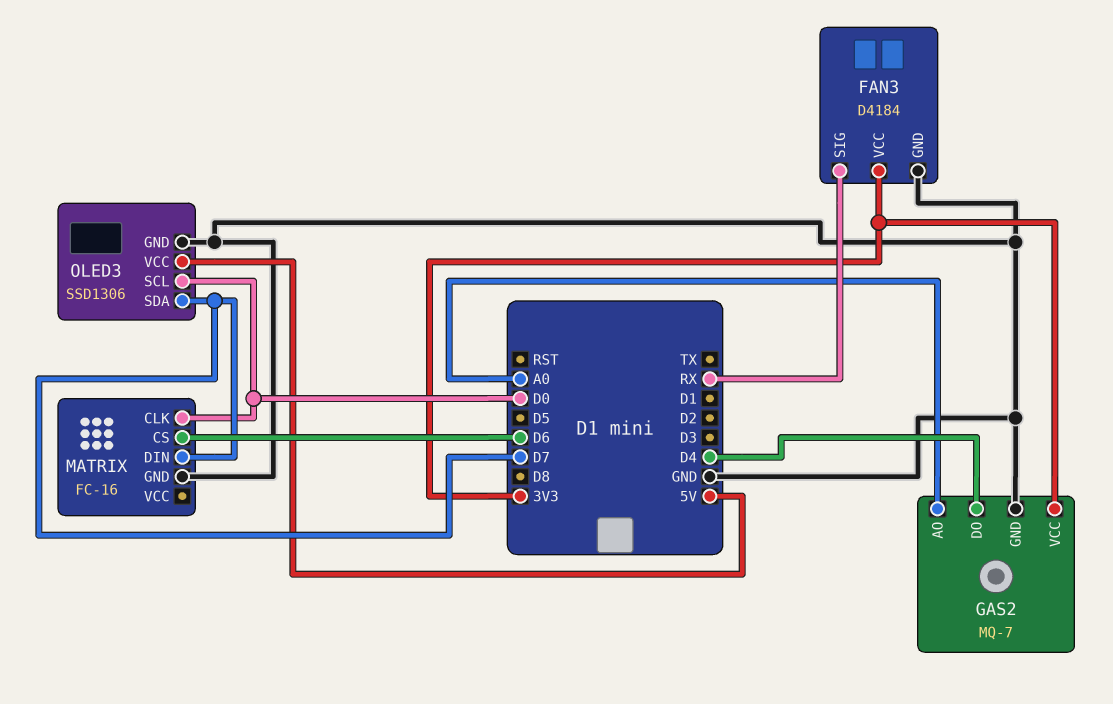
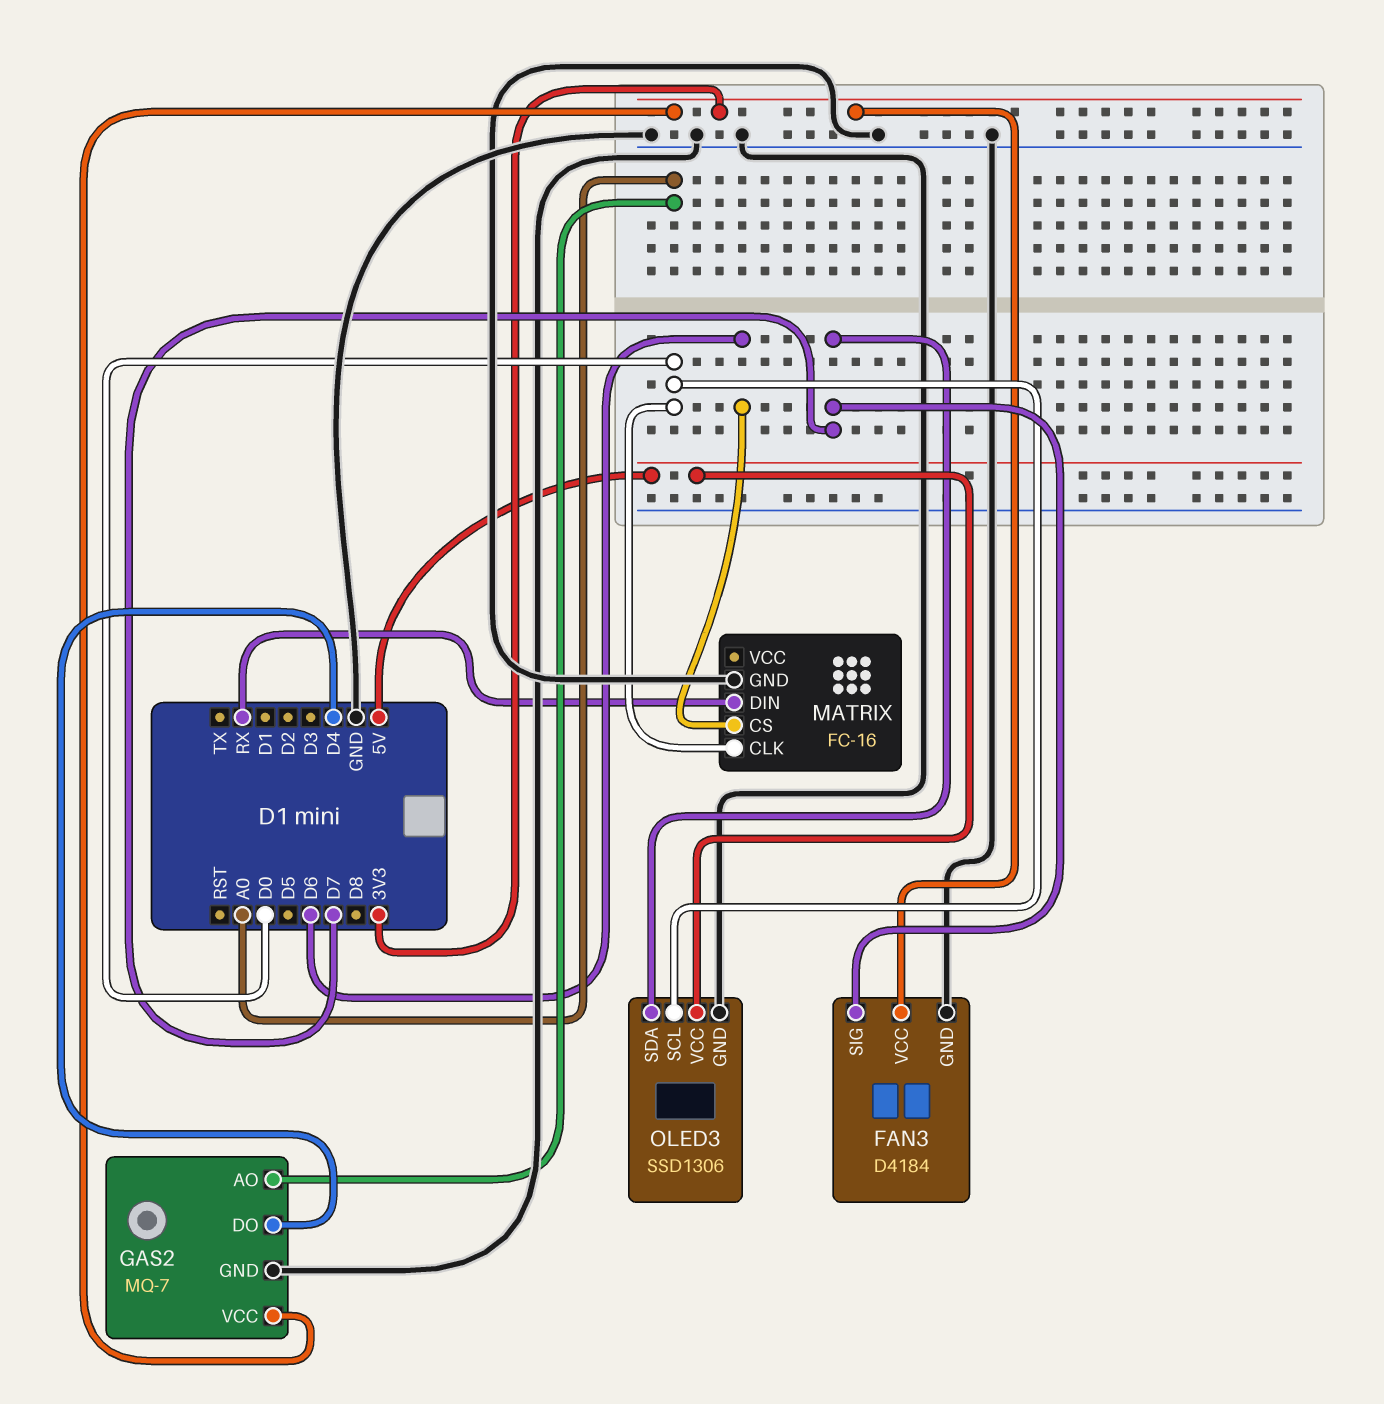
FAN3 pin SIG: RX -> D7
MATRIX pin DIN: D7 -> RX

